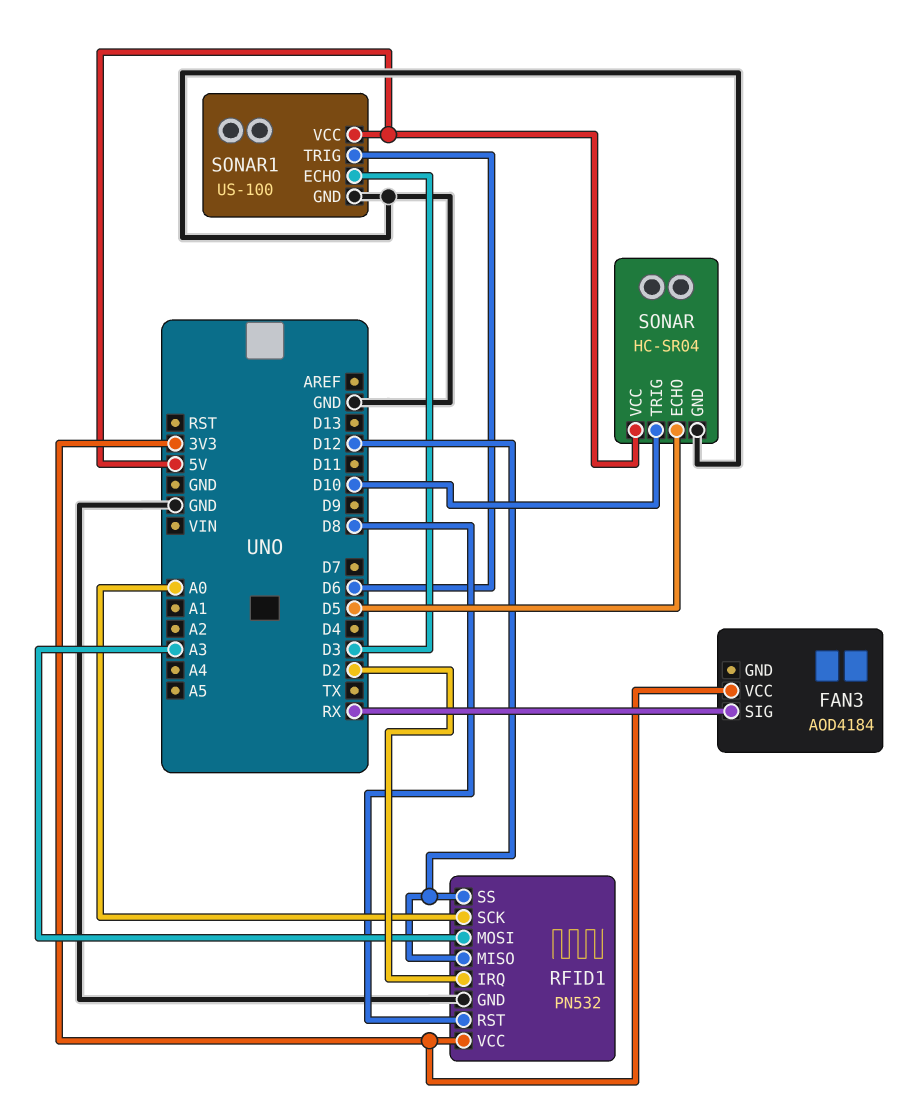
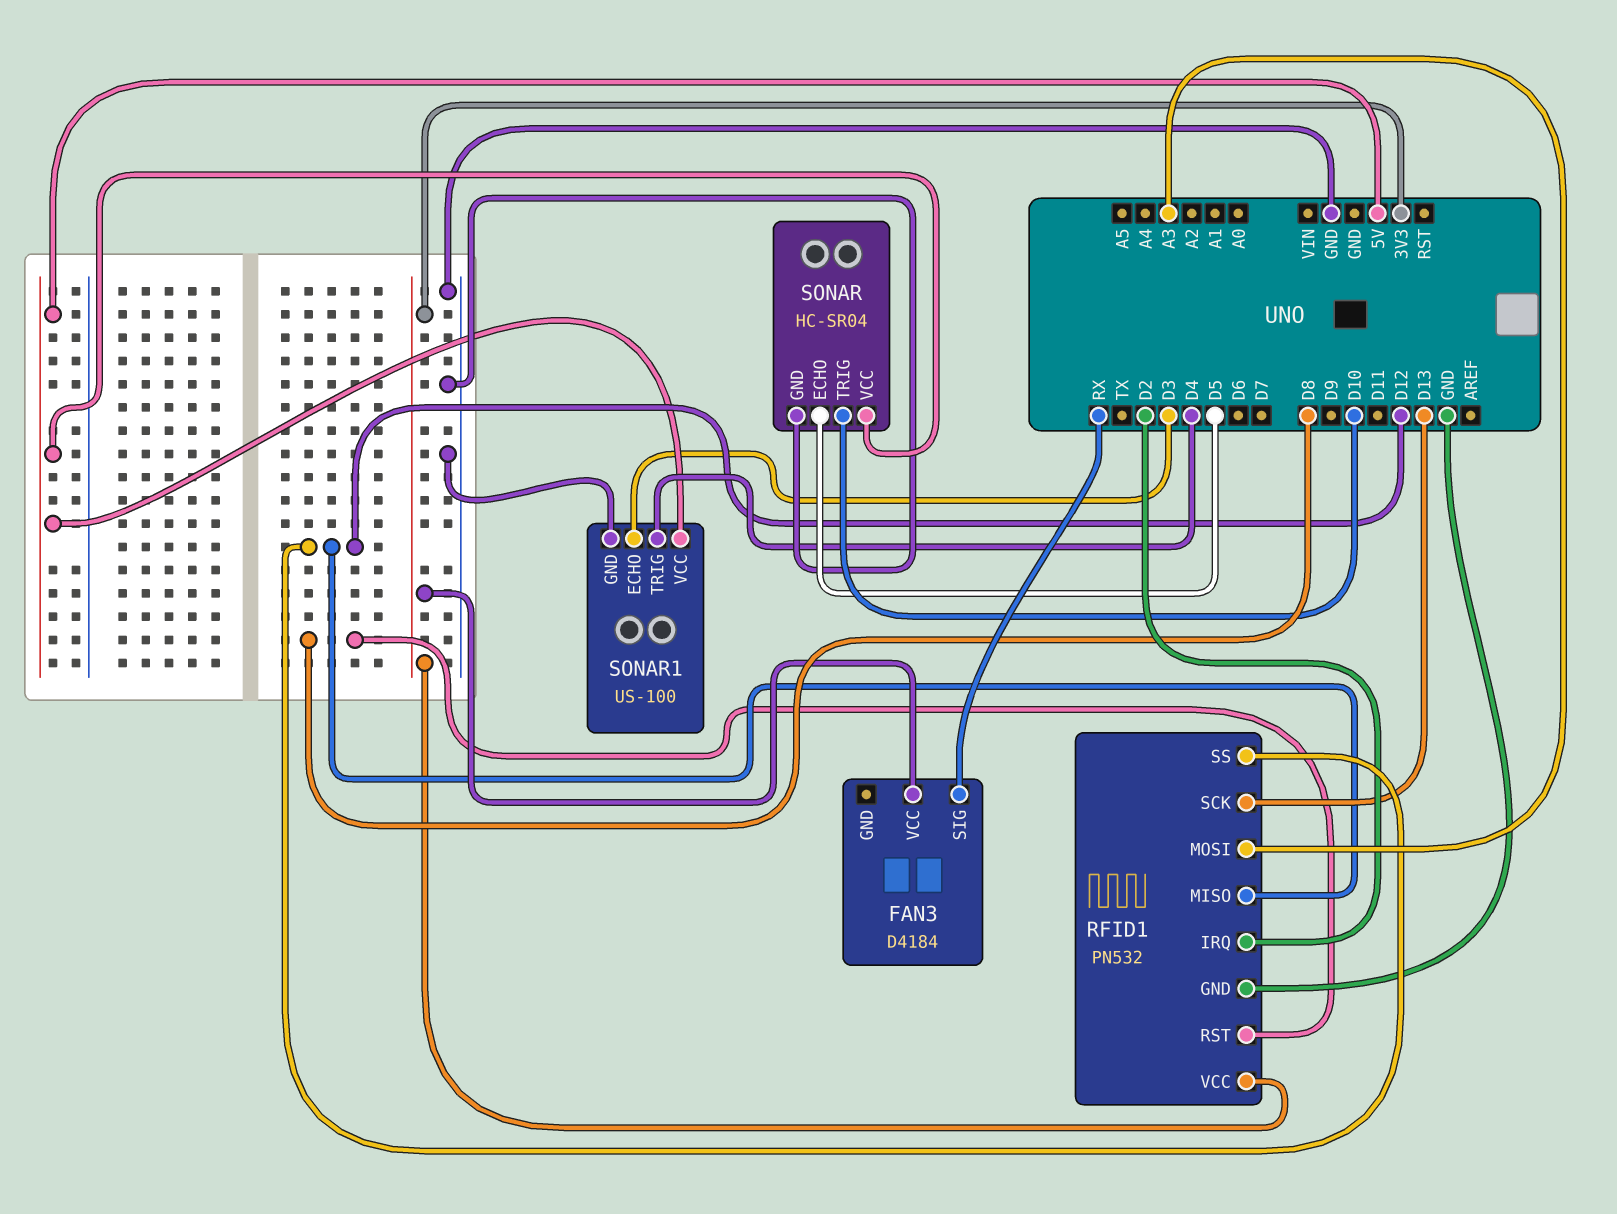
FAN3: AOD4184 -> D4184
RFID1 pin SCK: A0 -> D13
SONAR1 pin TRIG: D6 -> D4

